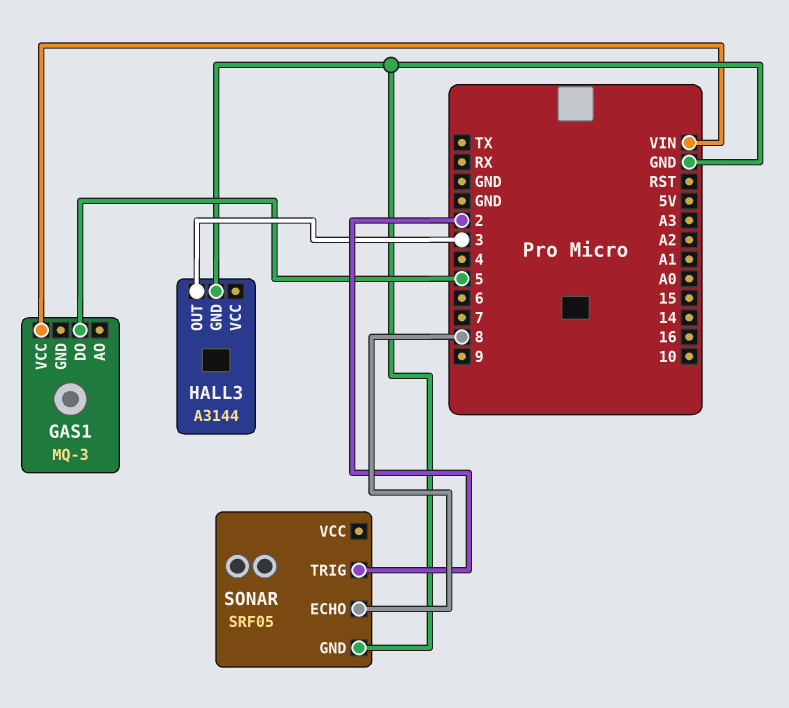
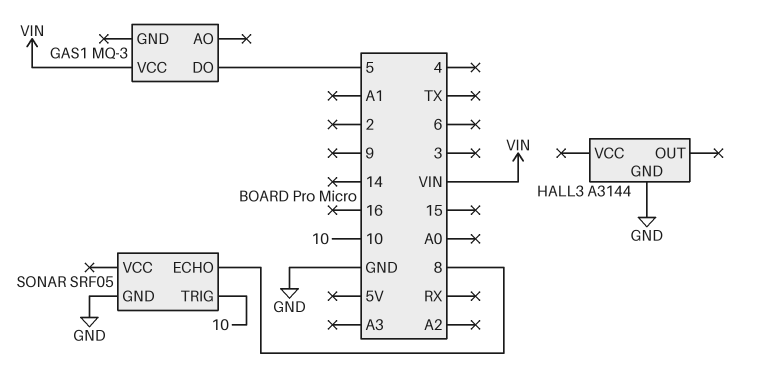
HALL3 pin OUT: 3 -> none
SONAR pin TRIG: 2 -> 10

